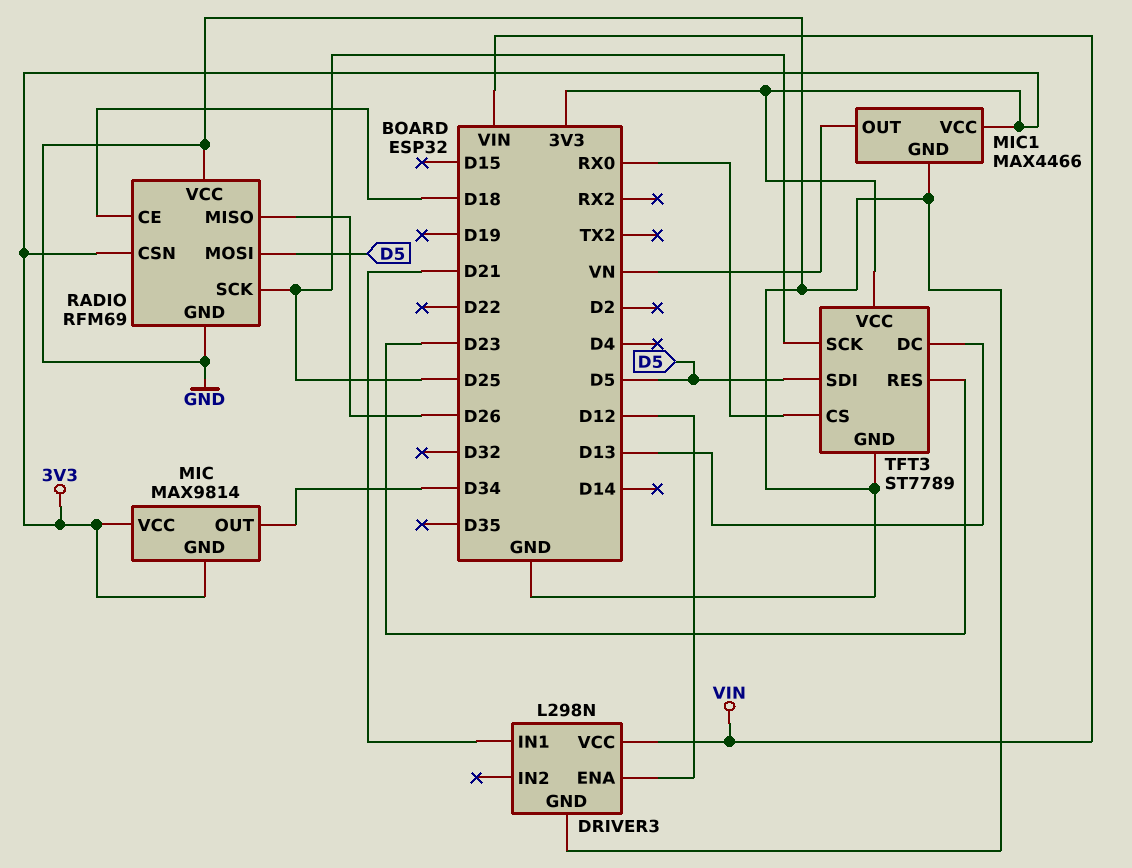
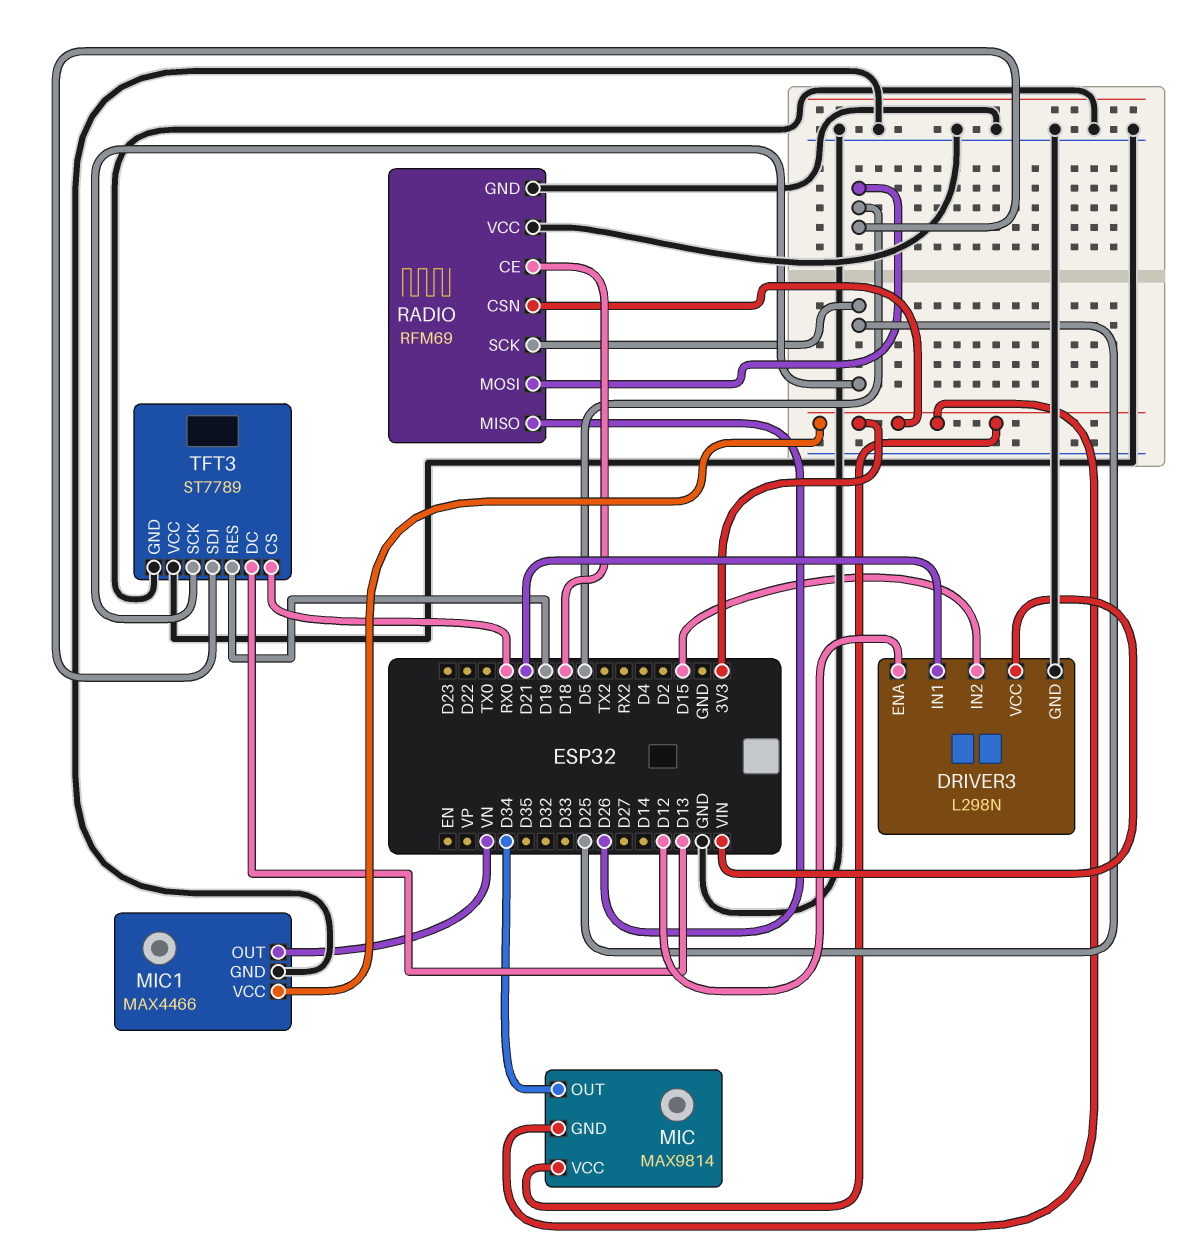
DRIVER3 pin IN2: none -> D15
TFT3 pin RES: D23 -> D19
TFT3 pin VCC: 3V3 -> GND

